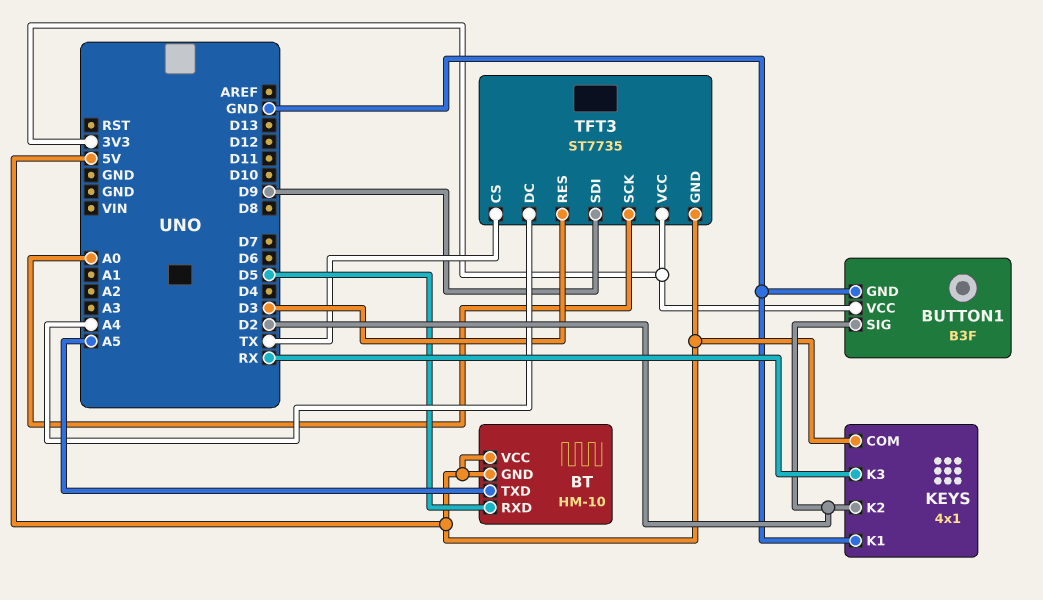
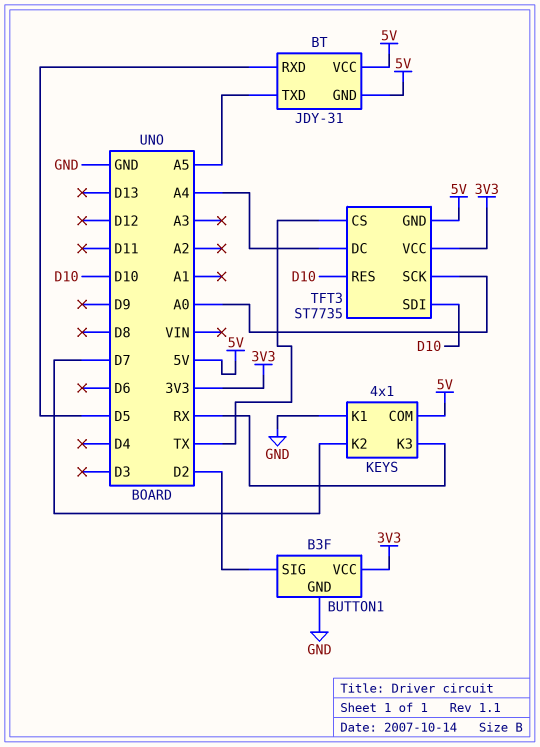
BT: HM-10 -> JDY-31
KEYS pin K2: D2 -> D7
TFT3 pin RES: D3 -> D10
TFT3 pin SDI: D9 -> D10

